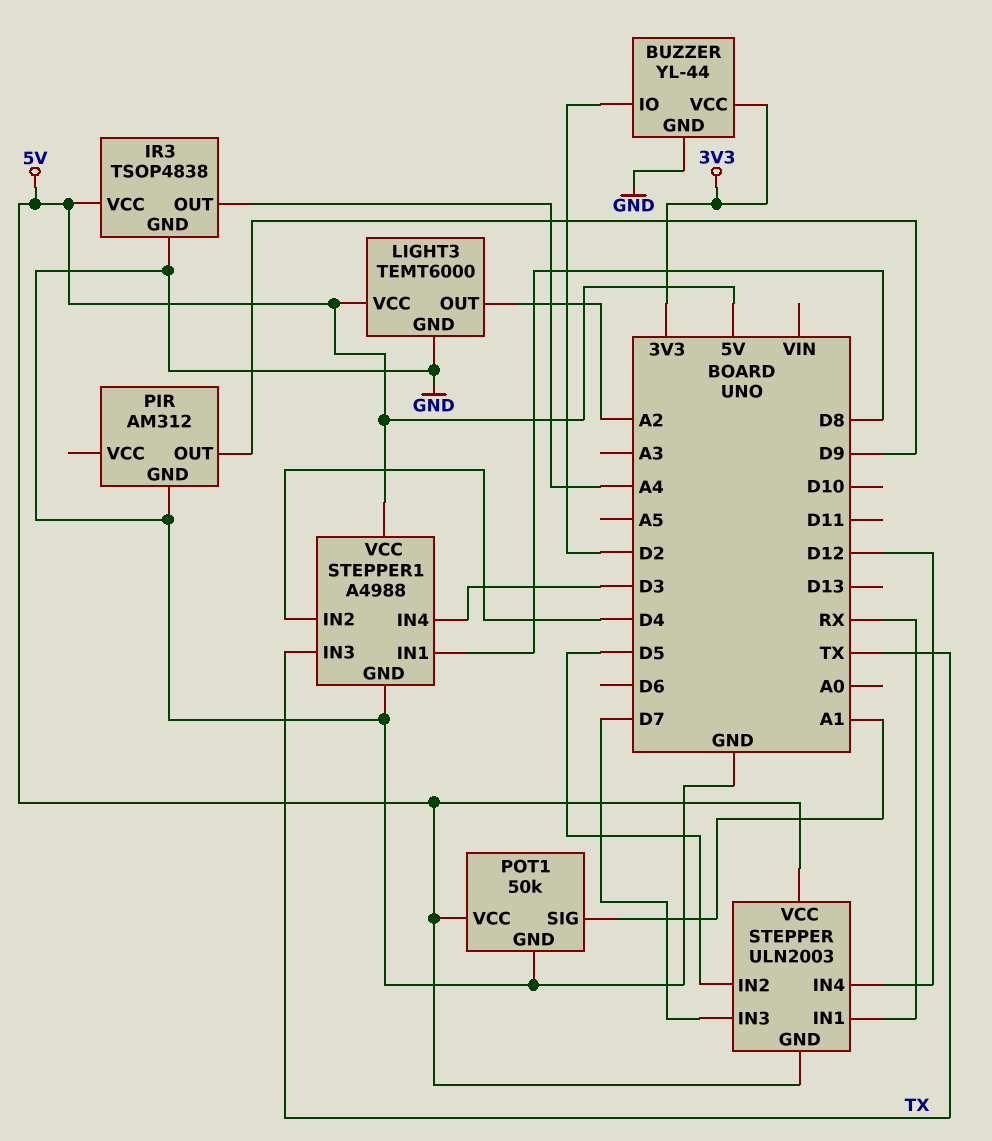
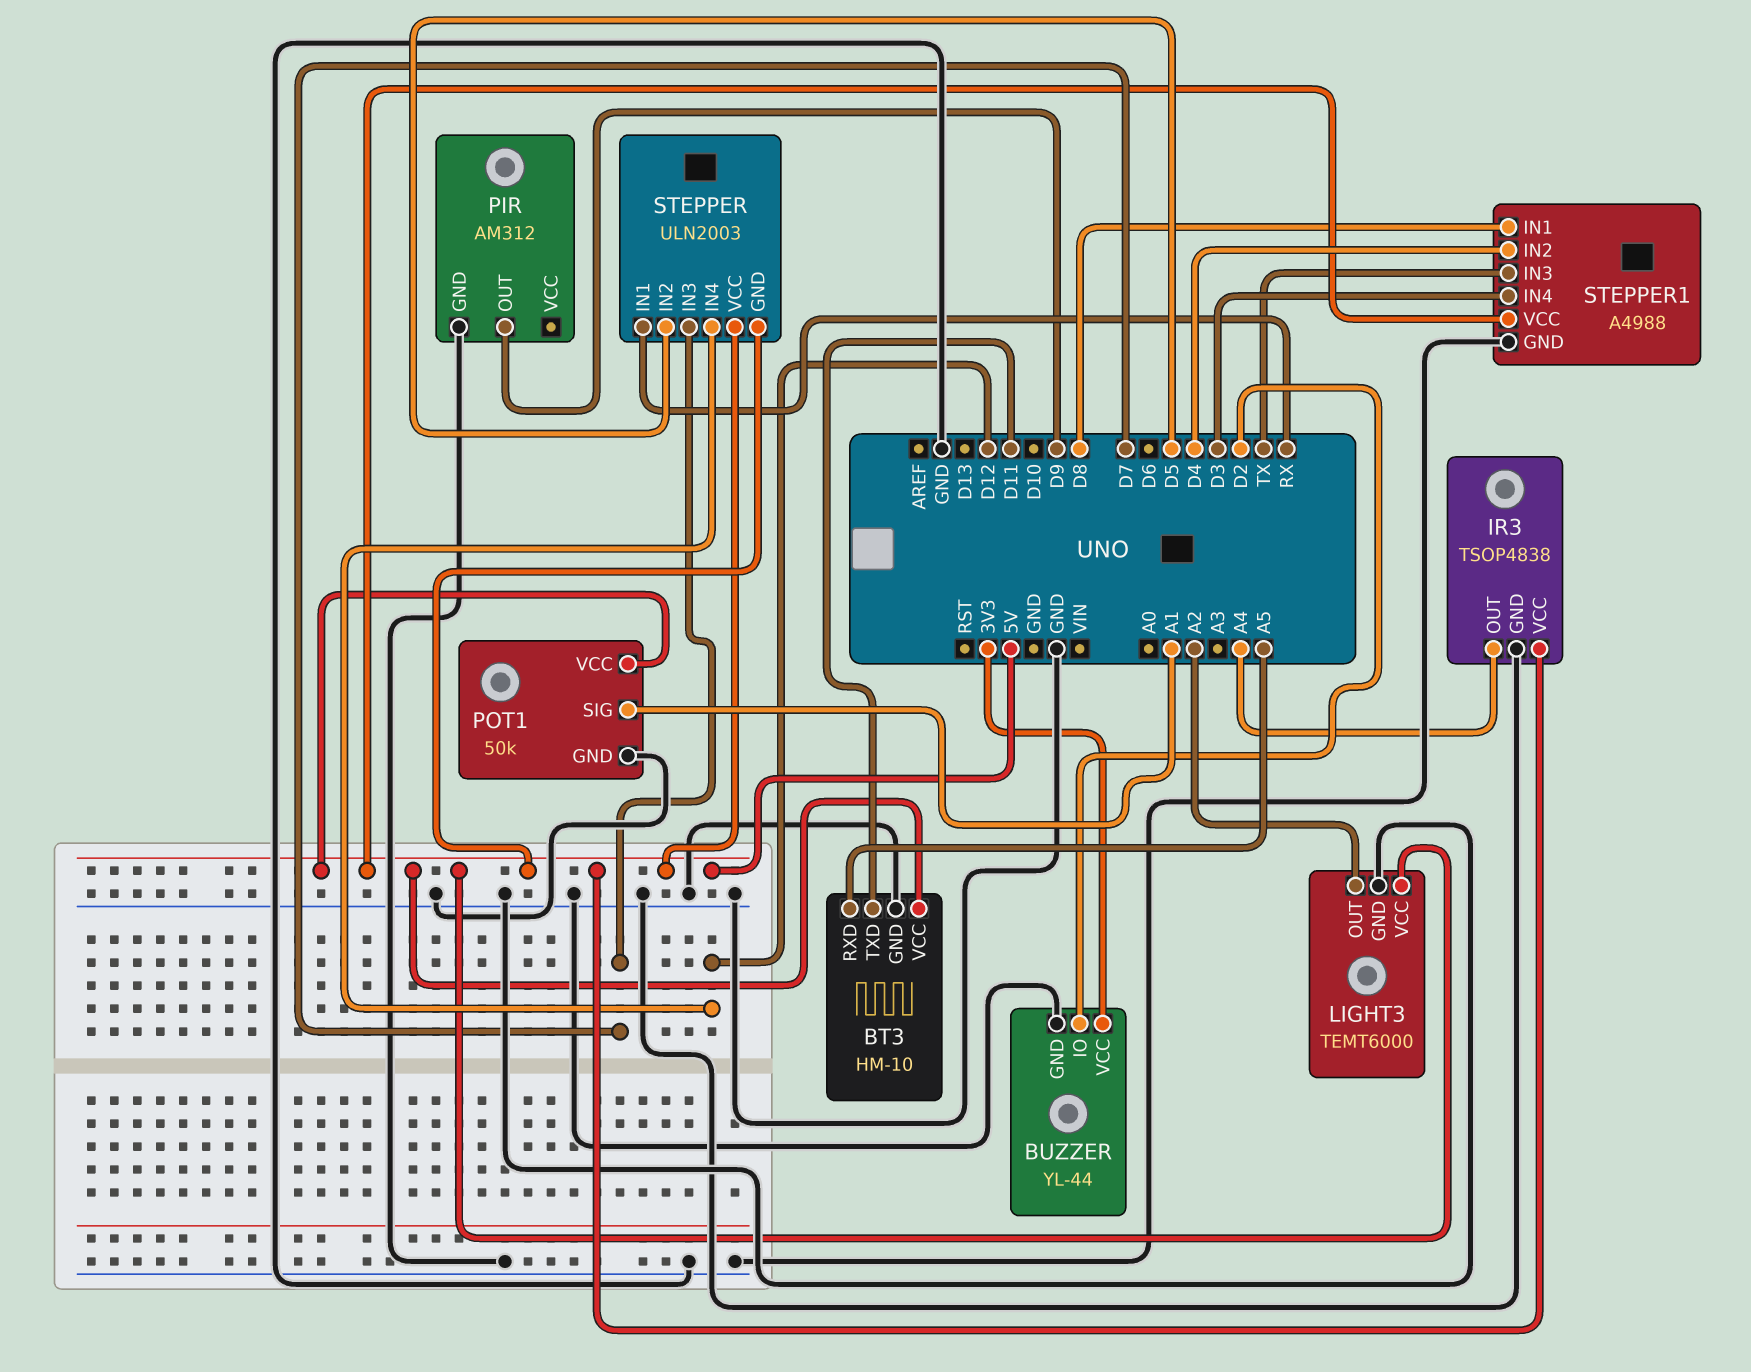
BT3: none -> HM-10
BT3 pin GND: none -> GND
BT3 pin RXD: none -> A5
BT3 pin TXD: none -> D11
BT3 pin VCC: none -> 5V

